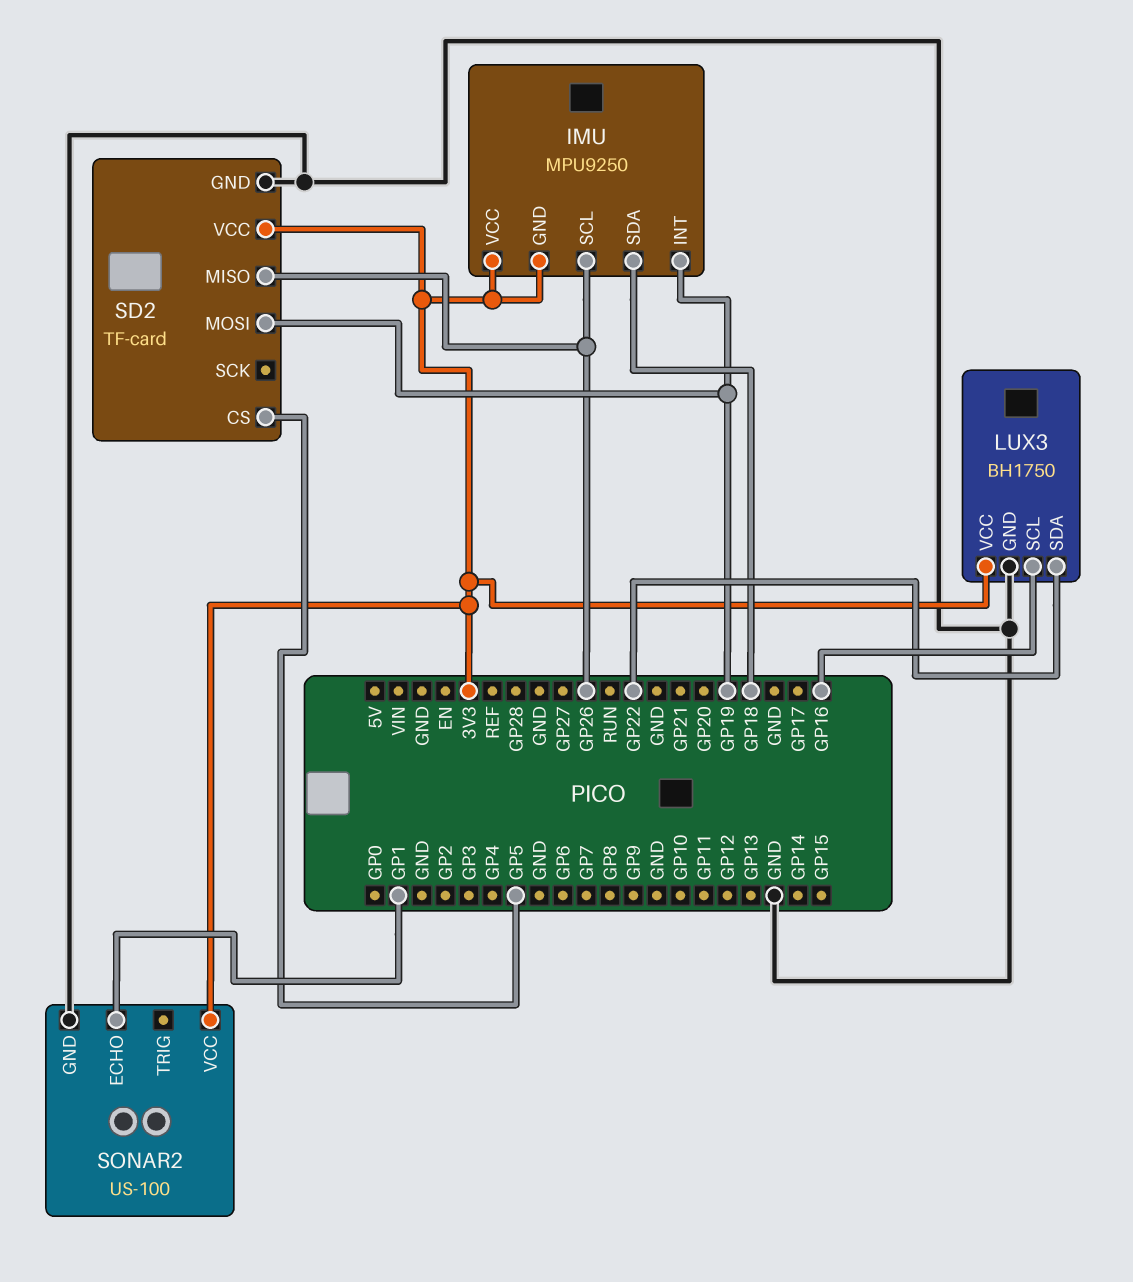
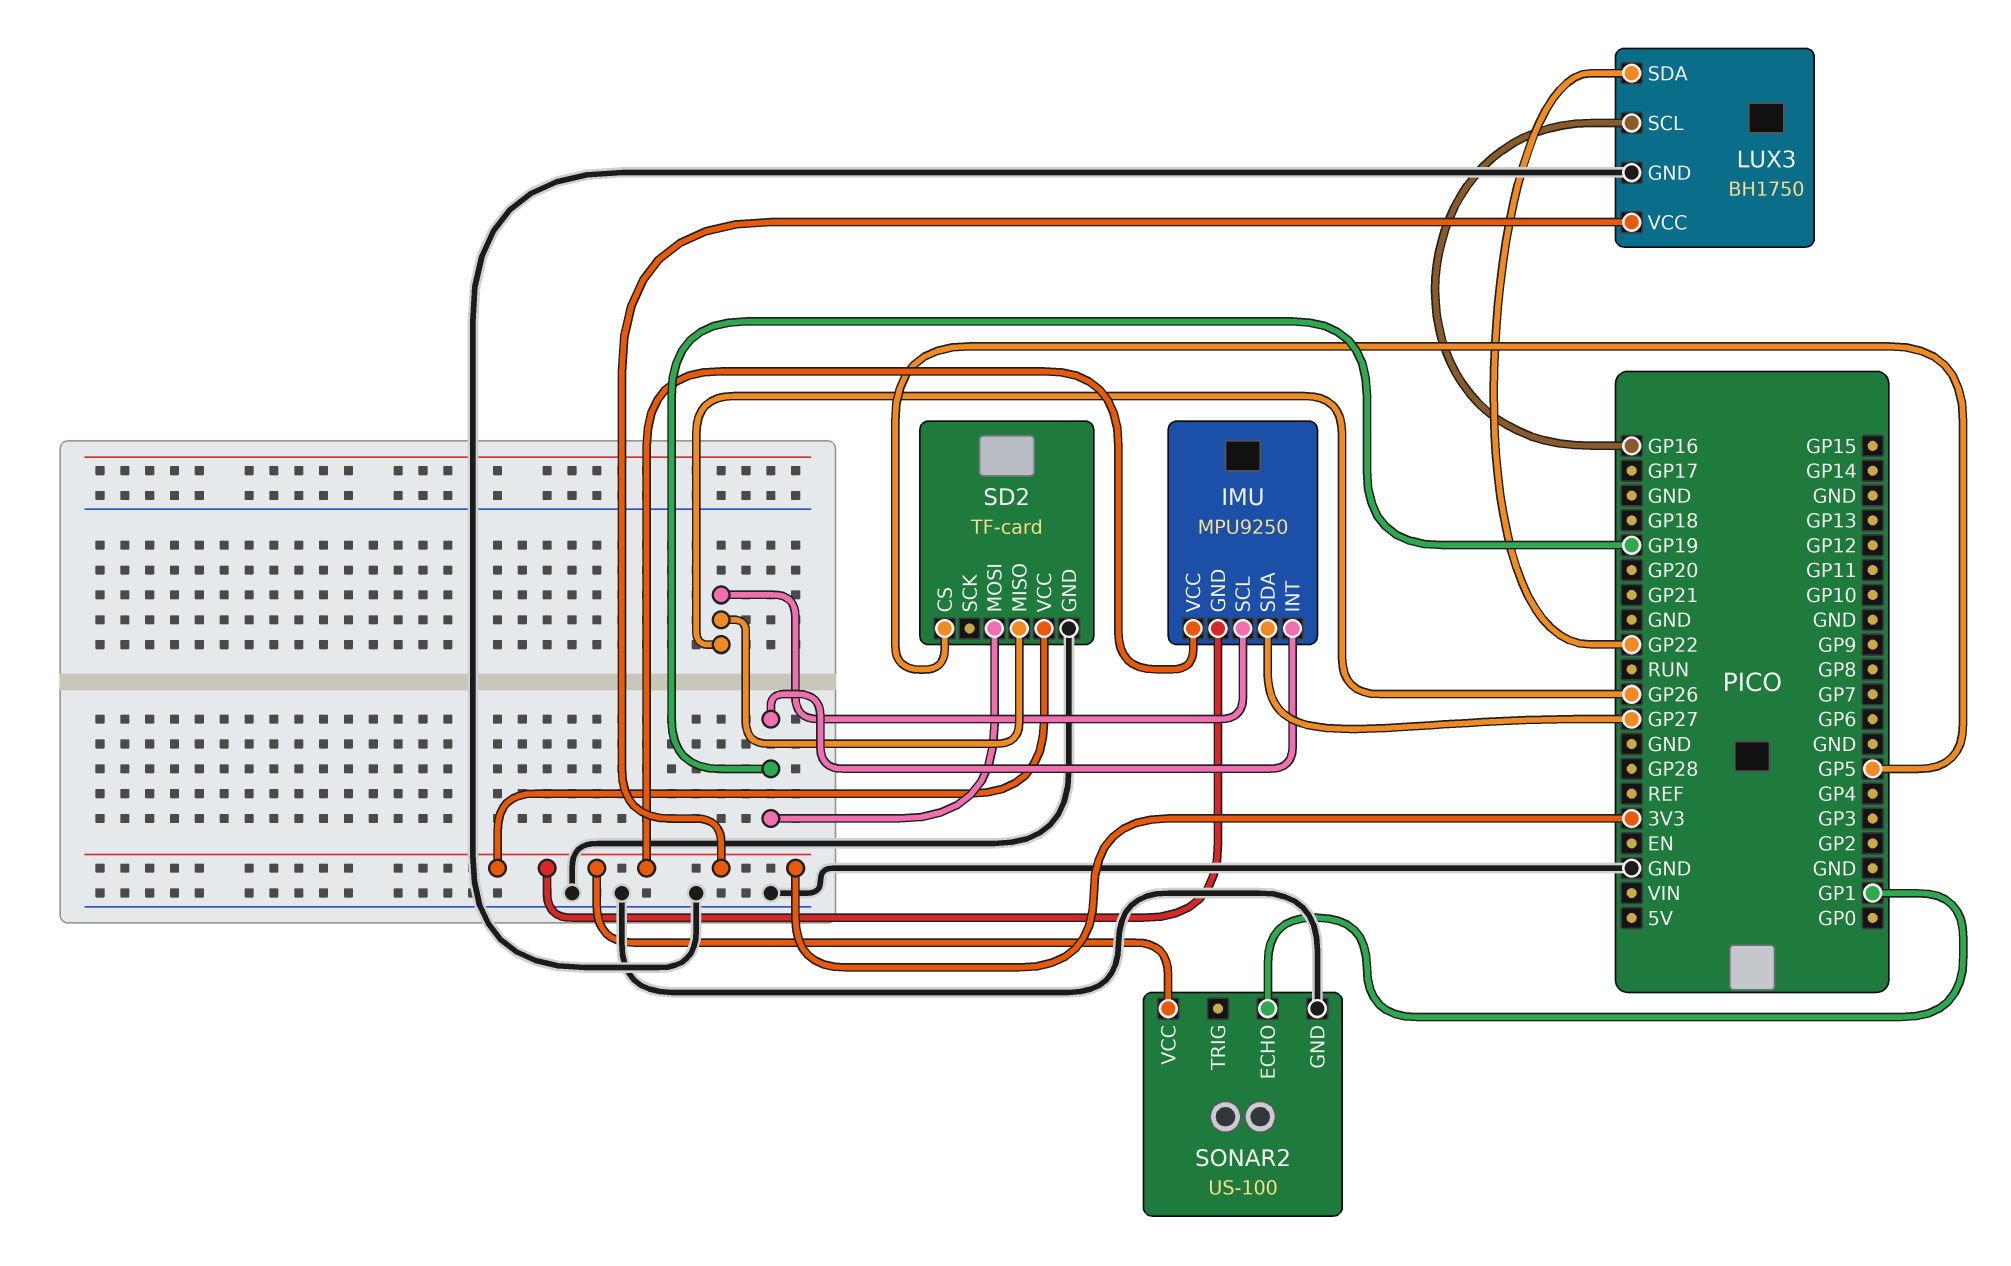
IMU pin SDA: GP18 -> GP27

